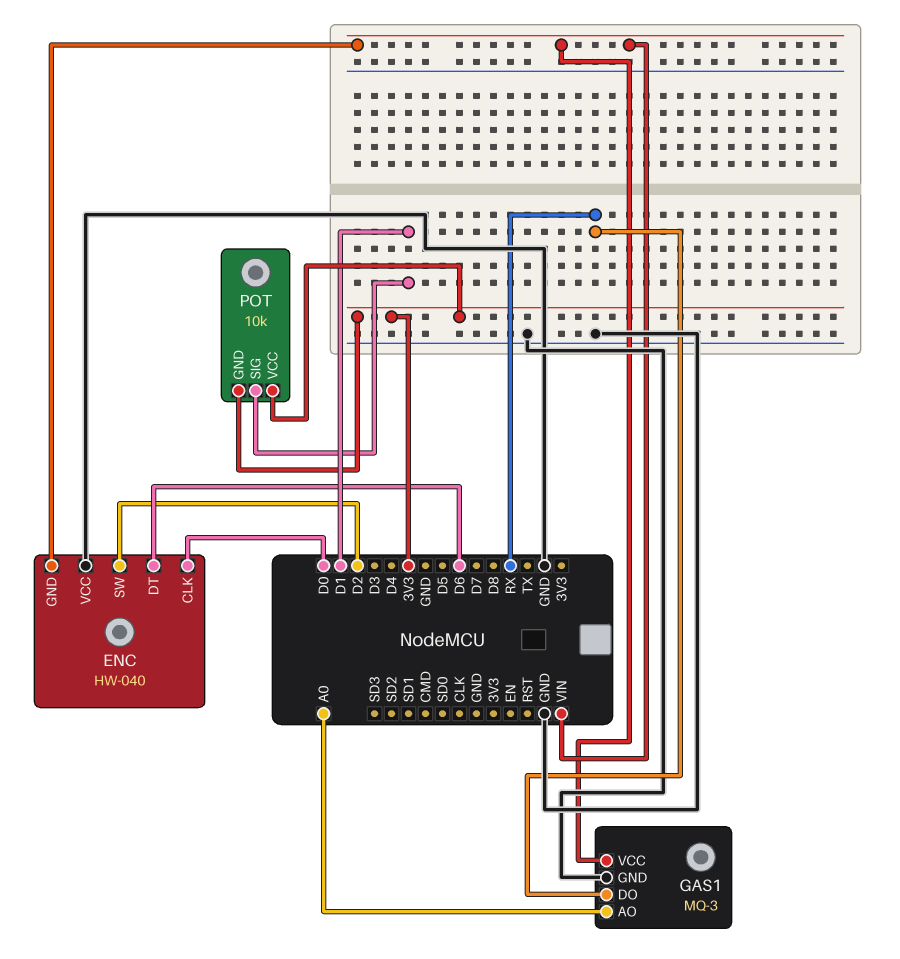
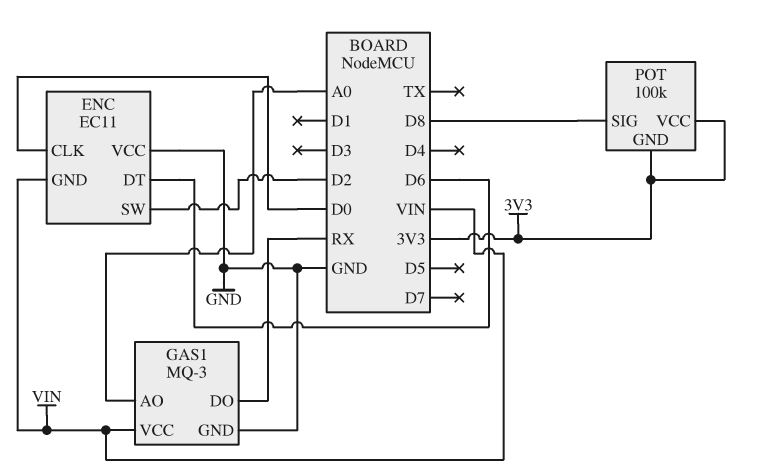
ENC: HW-040 -> EC11
POT: 10k -> 100k
POT pin SIG: D1 -> D8

